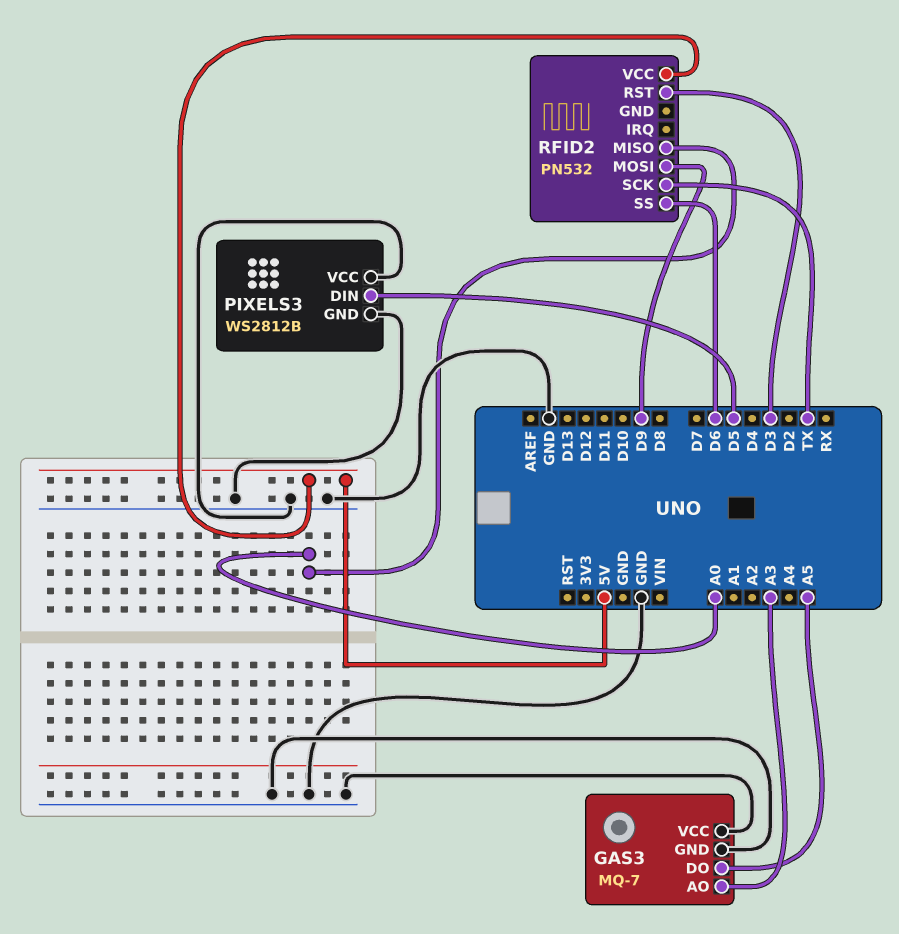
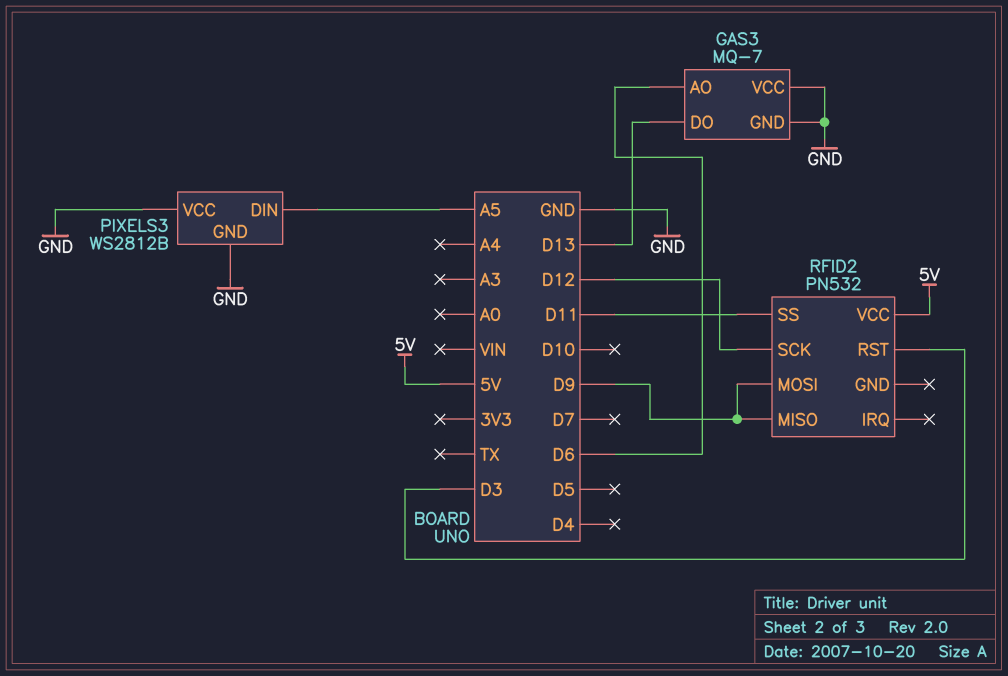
GAS3 pin AO: A3 -> D6
GAS3 pin DO: A5 -> D13
PIXELS3 pin DIN: D5 -> A5
RFID2 pin MISO: A0 -> D9
RFID2 pin SCK: TX -> D12
RFID2 pin SS: D6 -> D11

